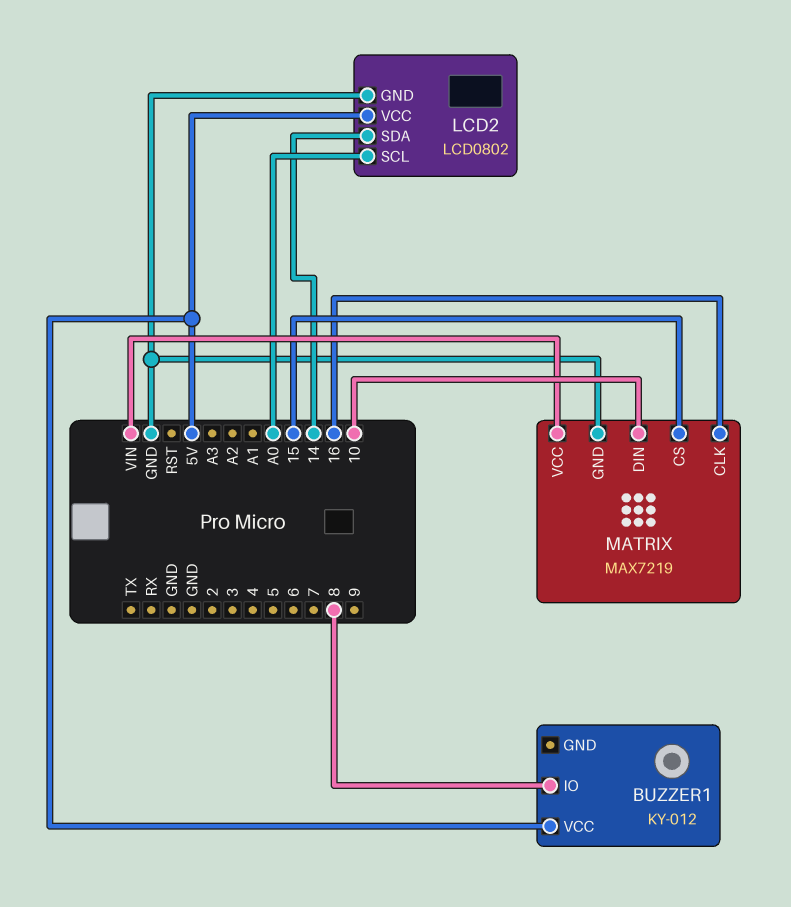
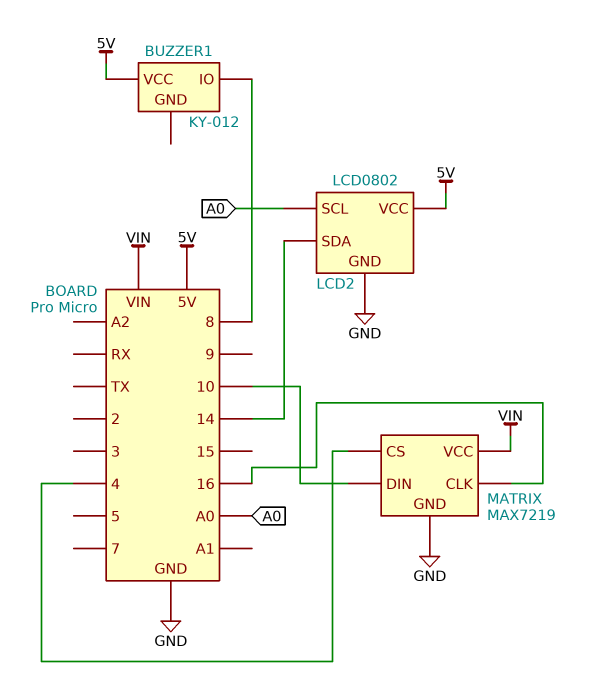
MATRIX pin CS: 15 -> 4

